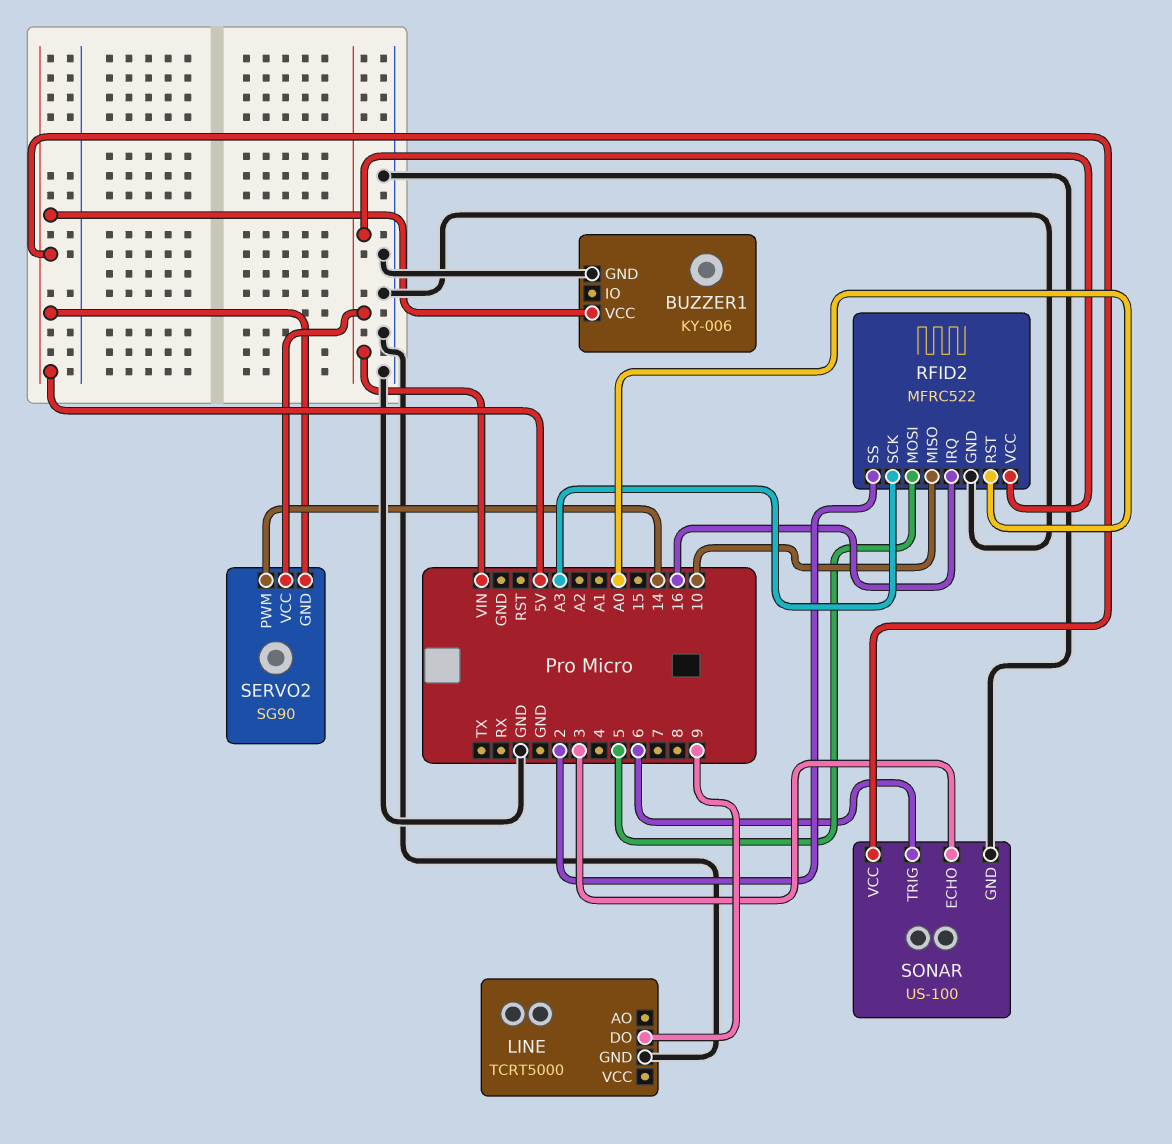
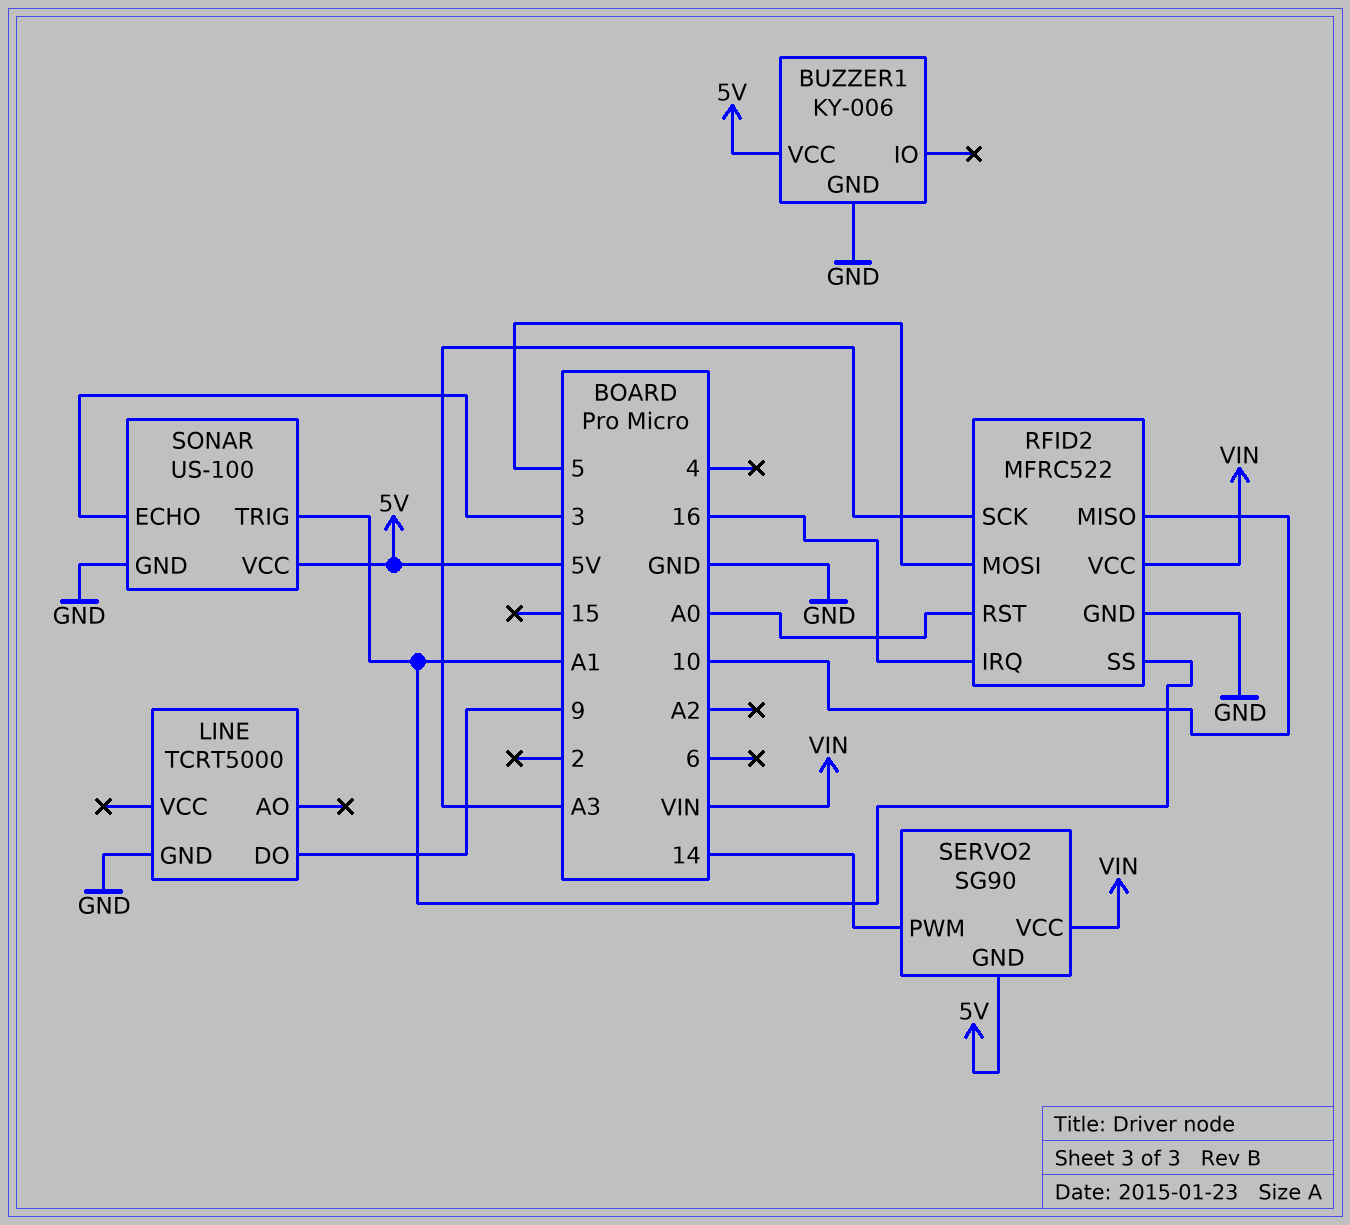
RFID2 pin SS: 2 -> A1
SONAR pin TRIG: 6 -> A1

